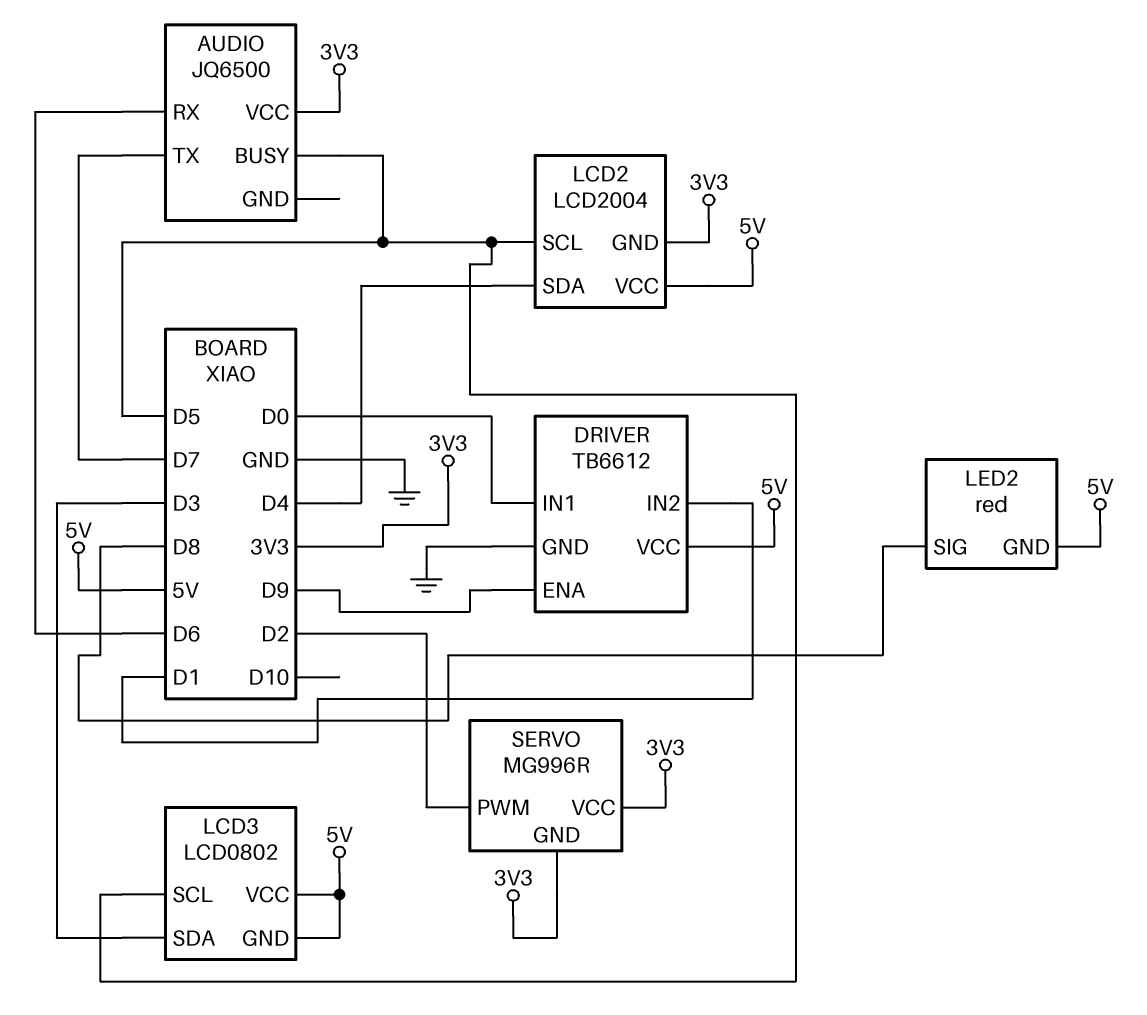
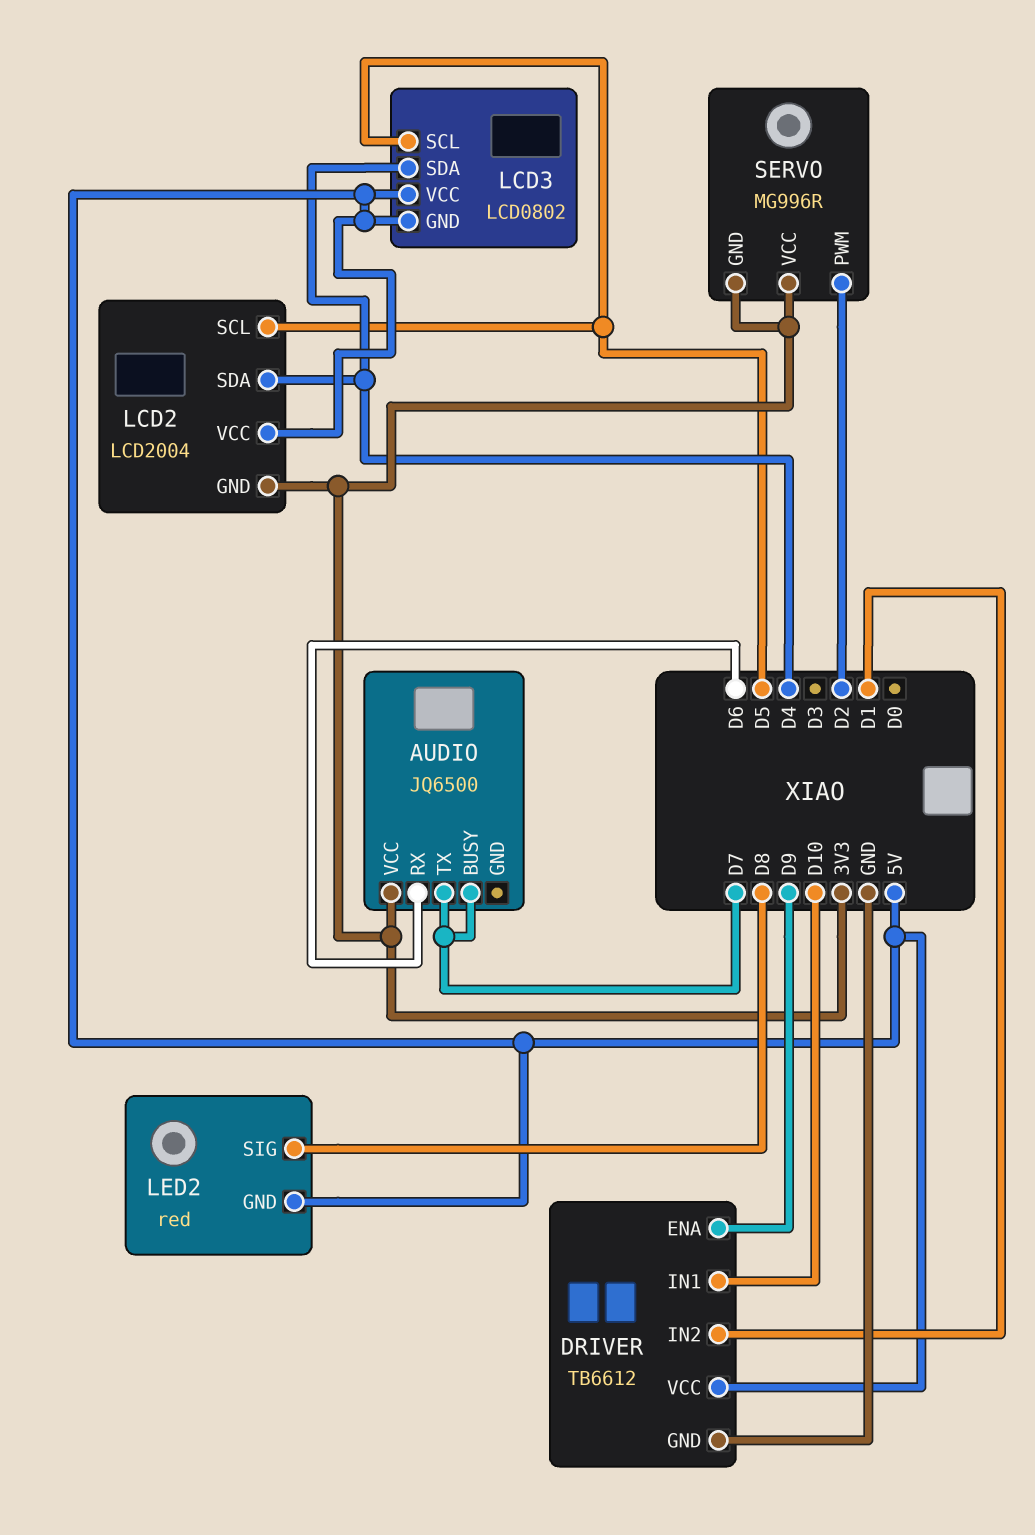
AUDIO pin BUSY: D5 -> D7
DRIVER pin IN1: D0 -> D10
LCD3 pin SDA: D3 -> D4

